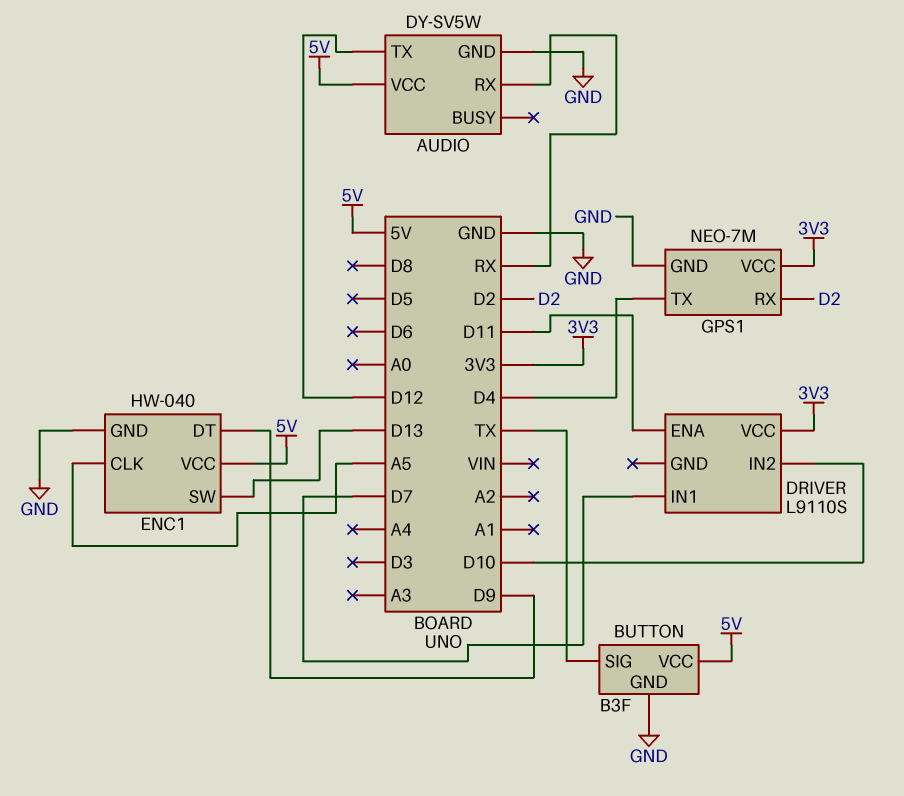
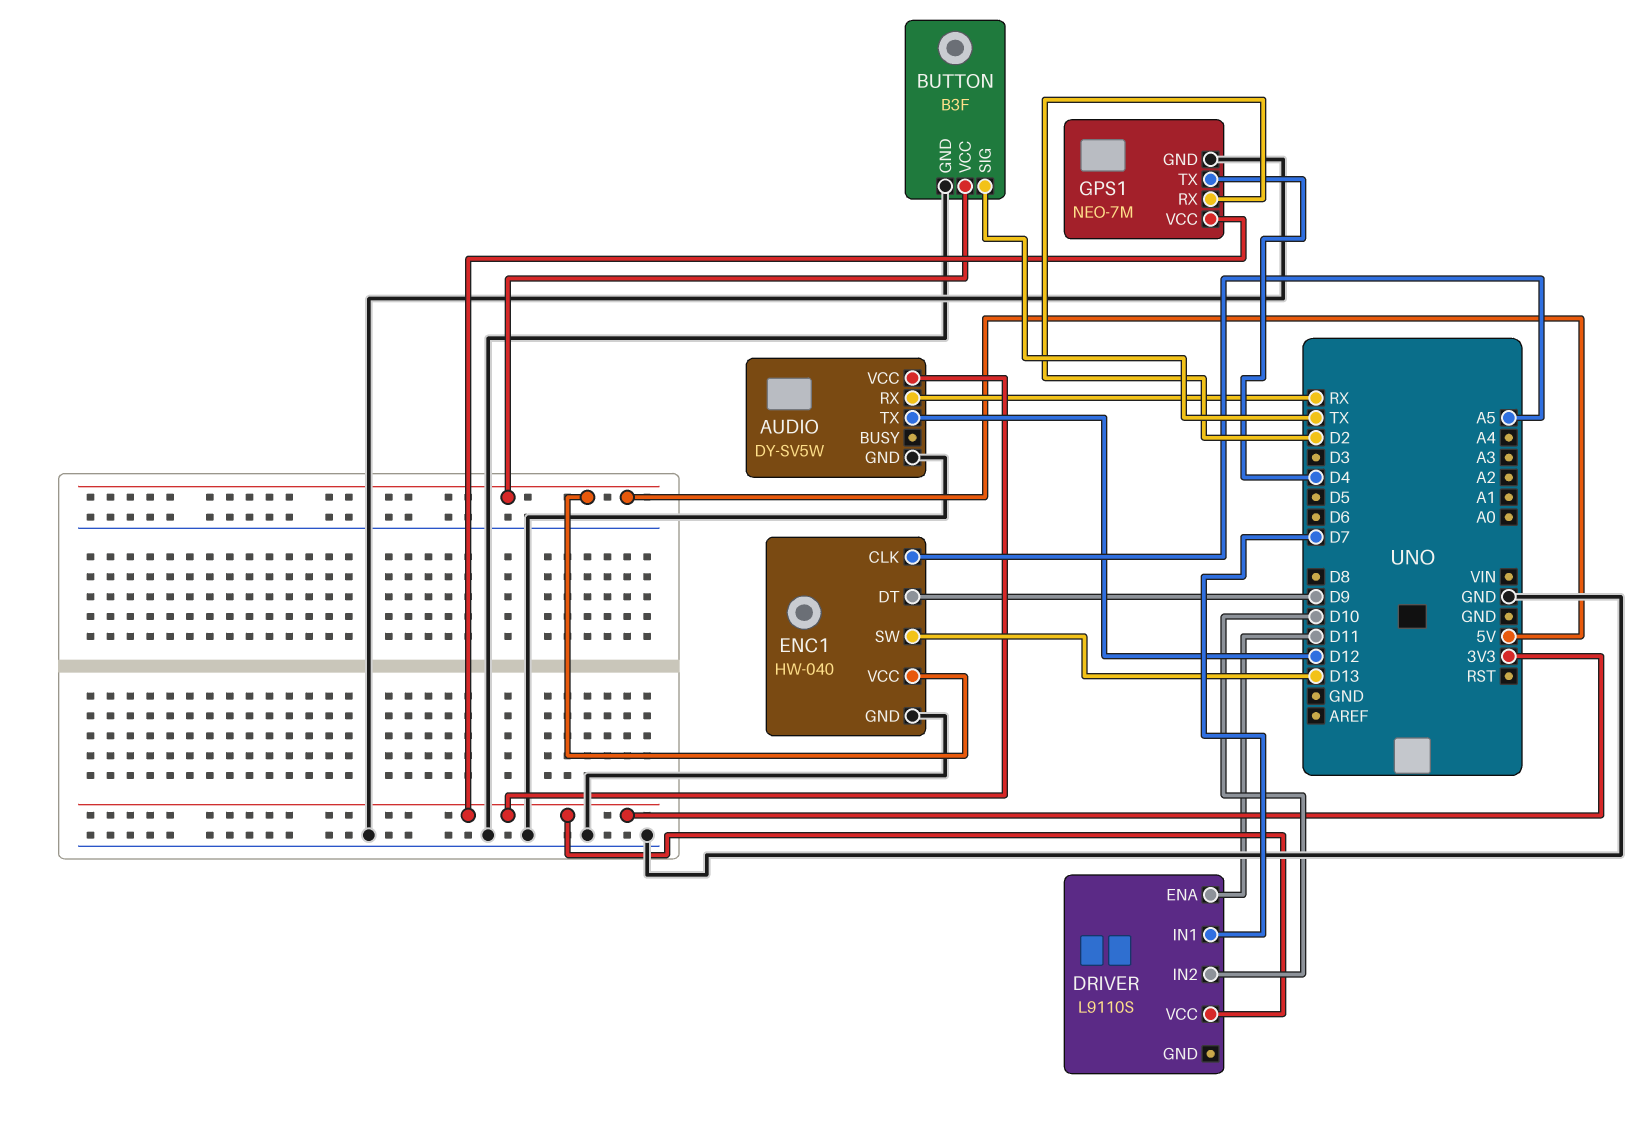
AUDIO pin VCC: 5V -> 3V3

